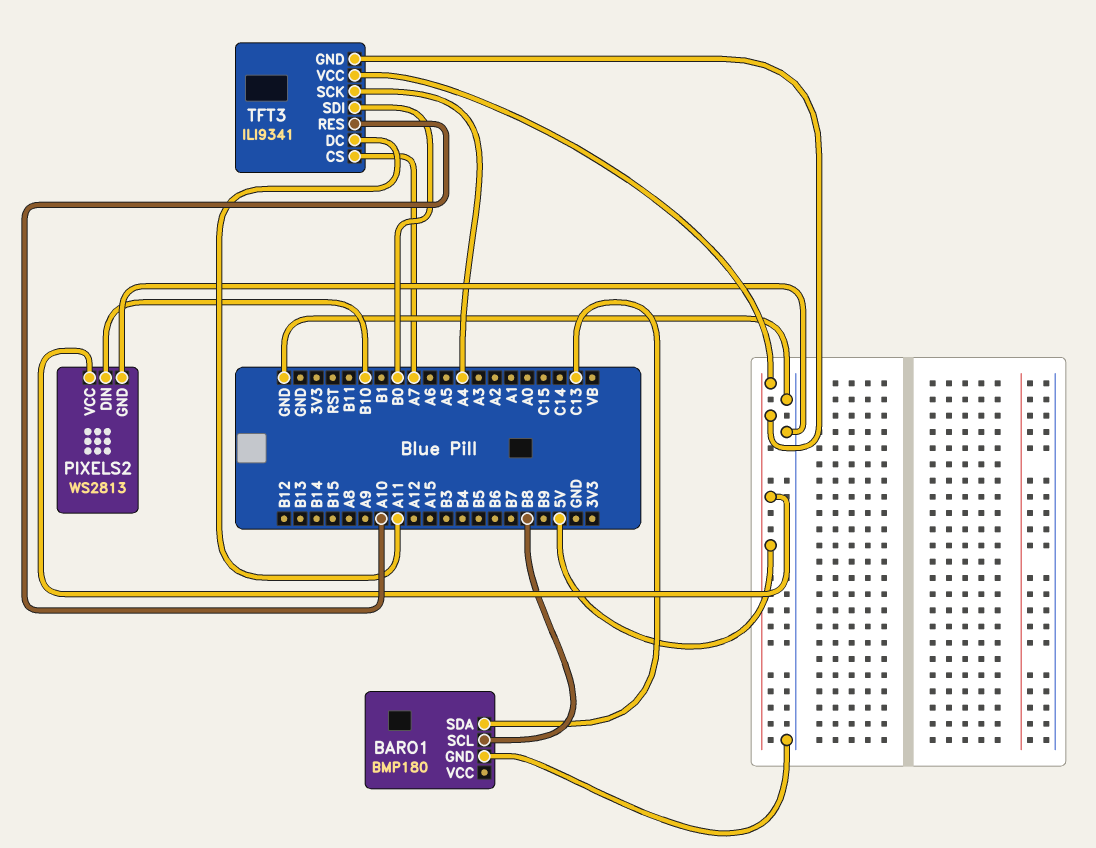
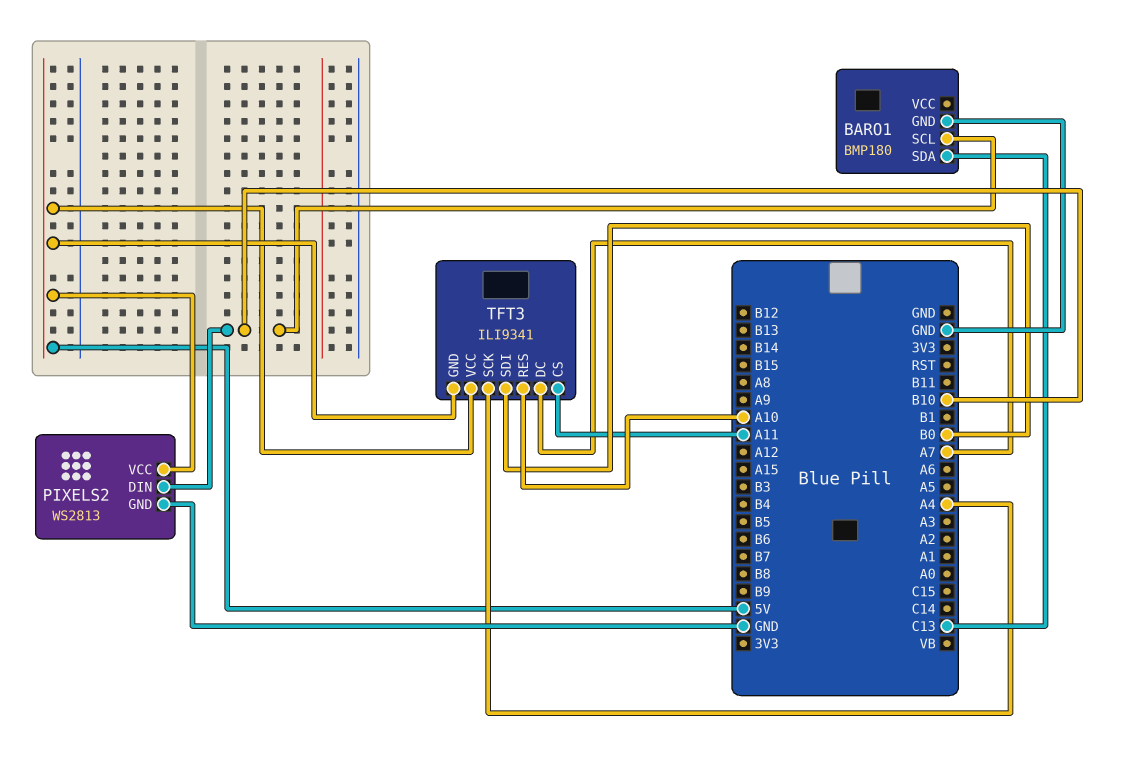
BARO1 pin SCL: B8 -> B10
TFT3 pin CS: A7 -> A11
TFT3 pin DC: A11 -> A7

